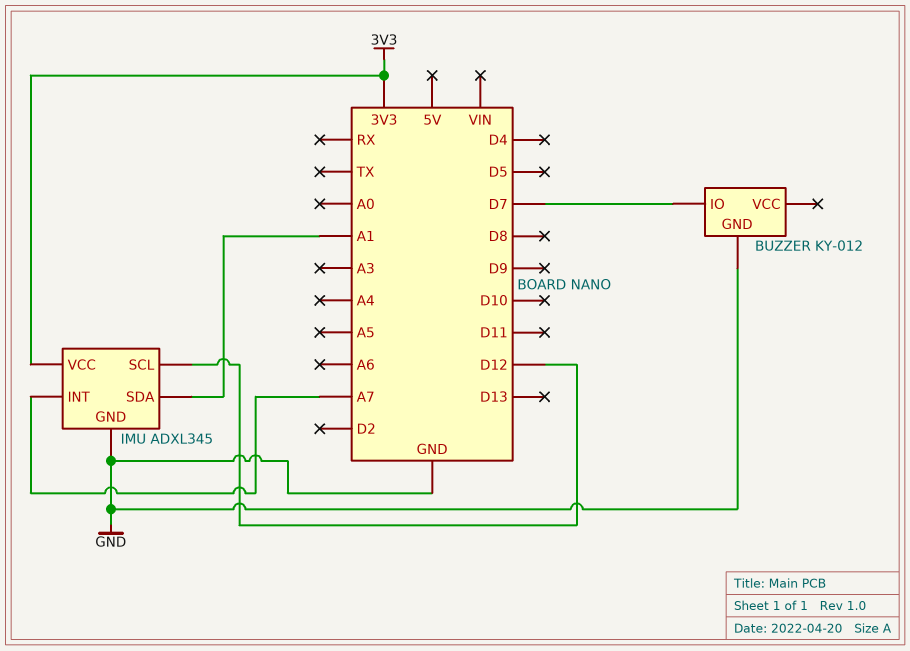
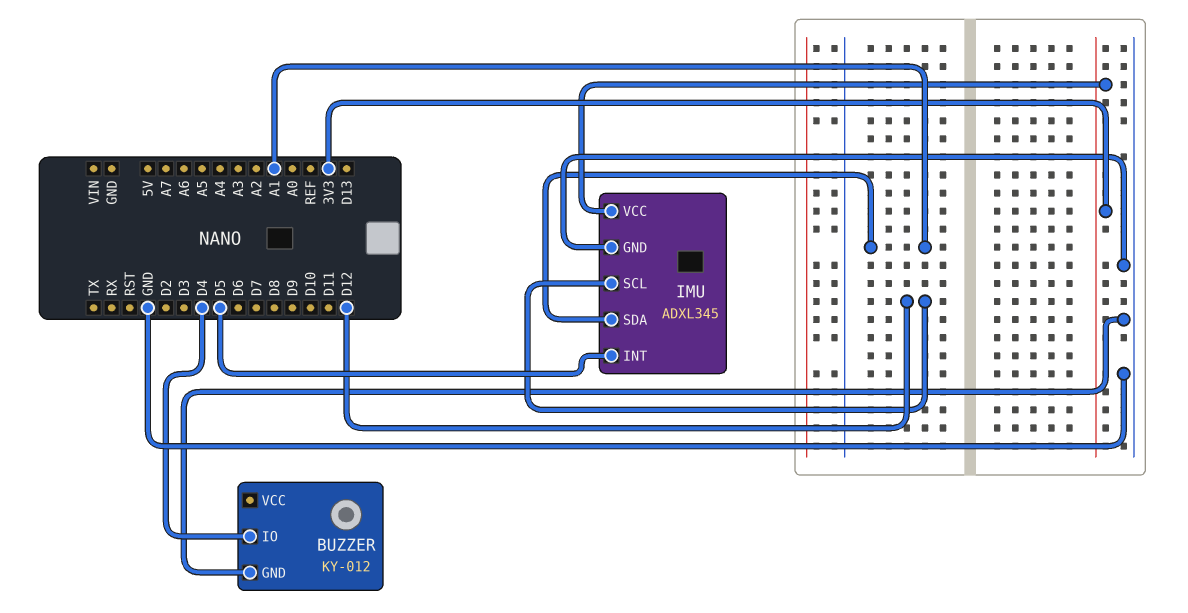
BUZZER pin IO: D7 -> D4
IMU pin INT: A7 -> D5

